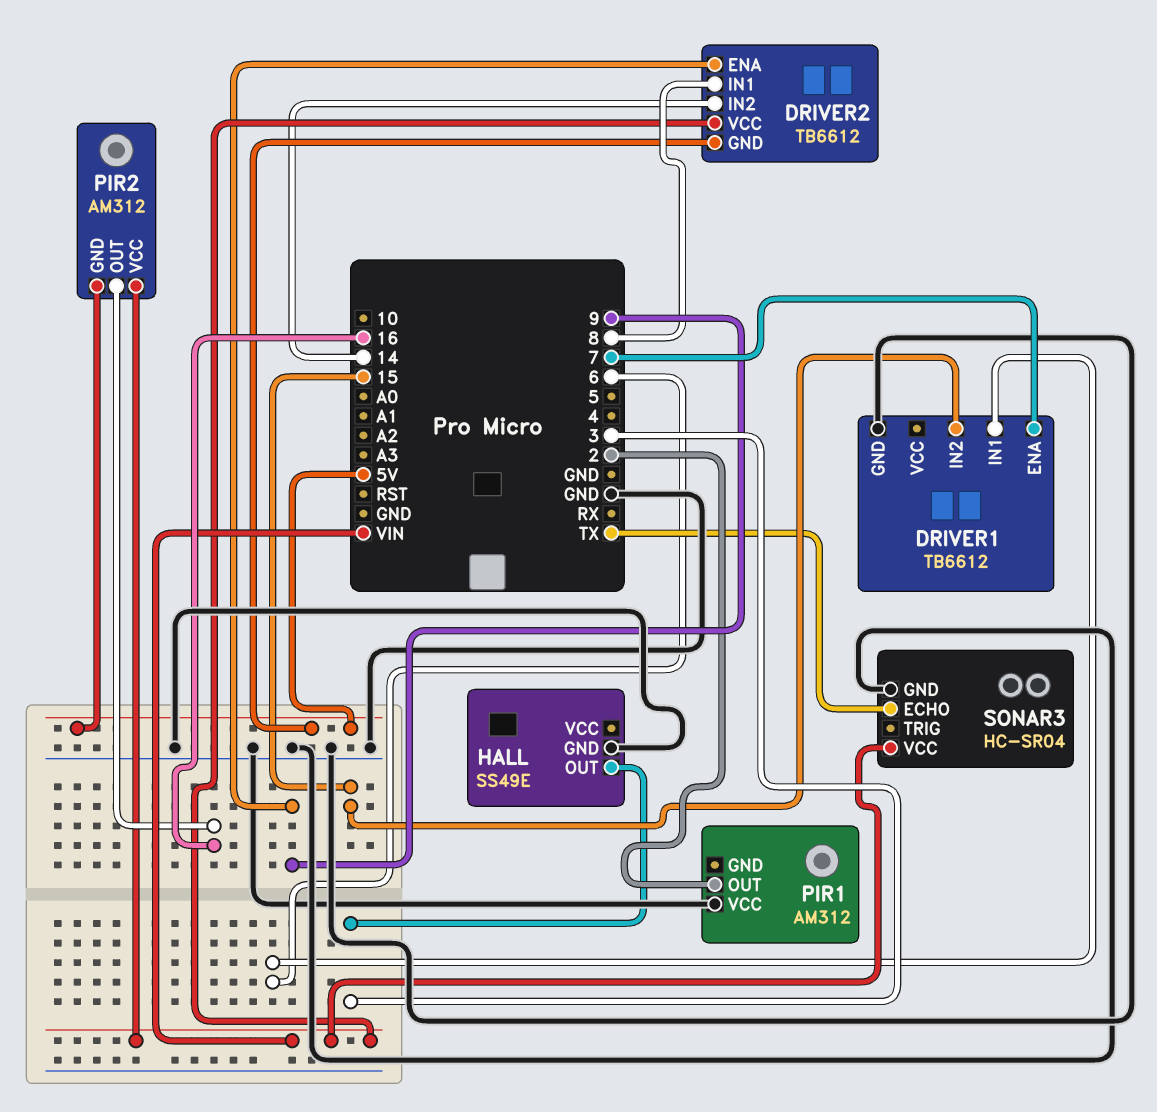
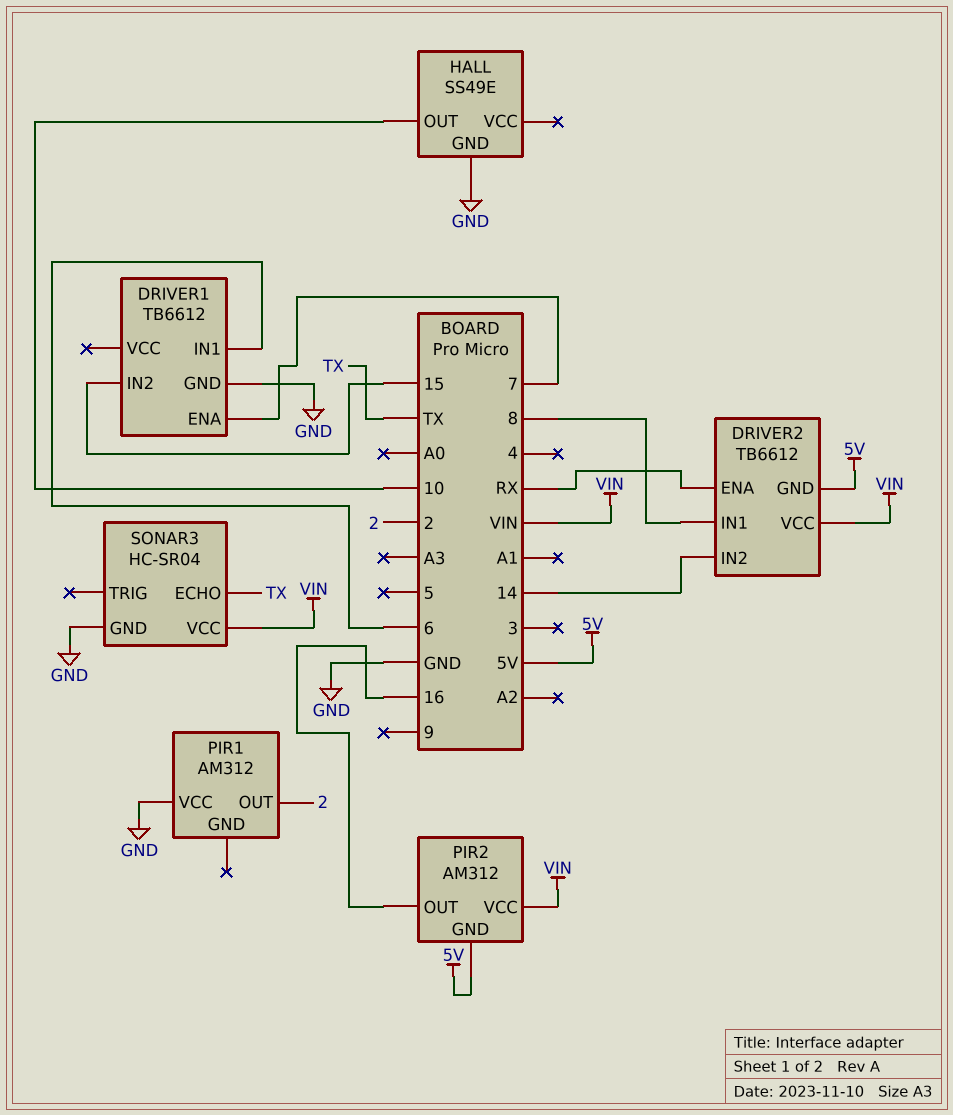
DRIVER2 pin ENA: 9 -> RX
HALL pin OUT: 3 -> 10

